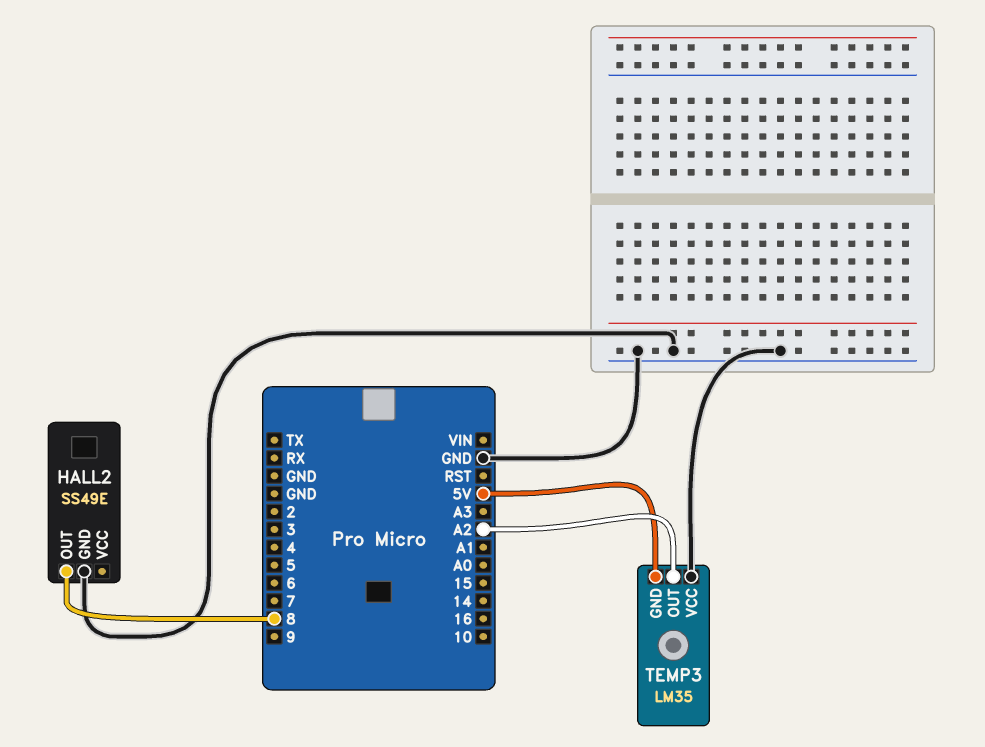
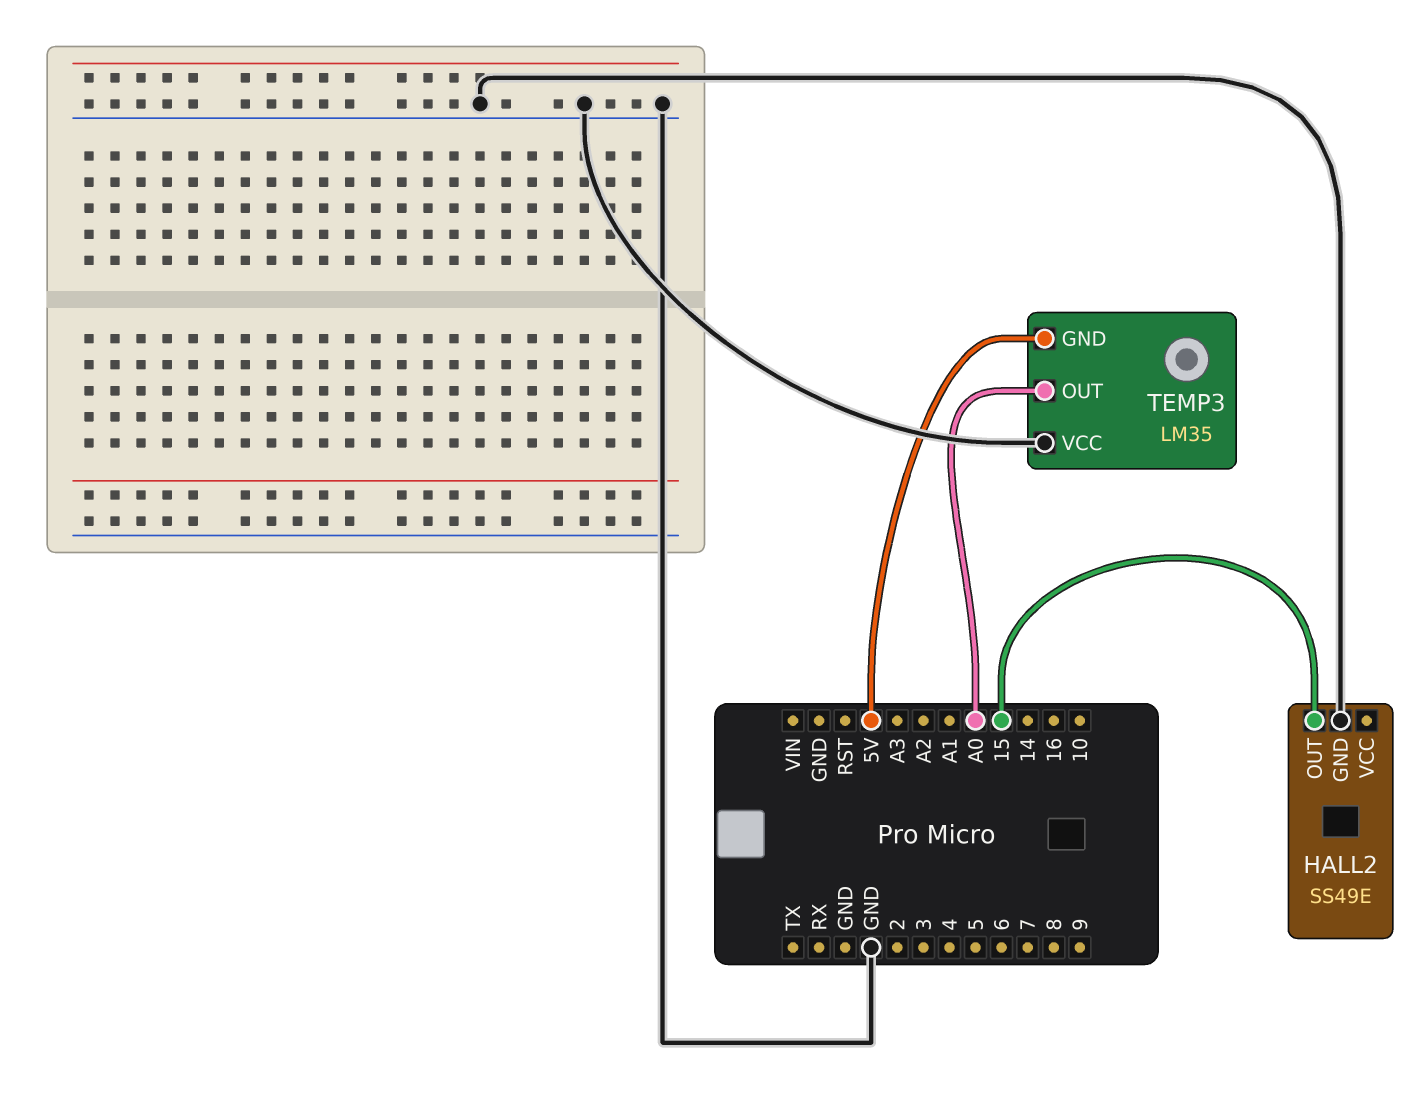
HALL2 pin OUT: 8 -> 15
TEMP3 pin OUT: A2 -> A0

